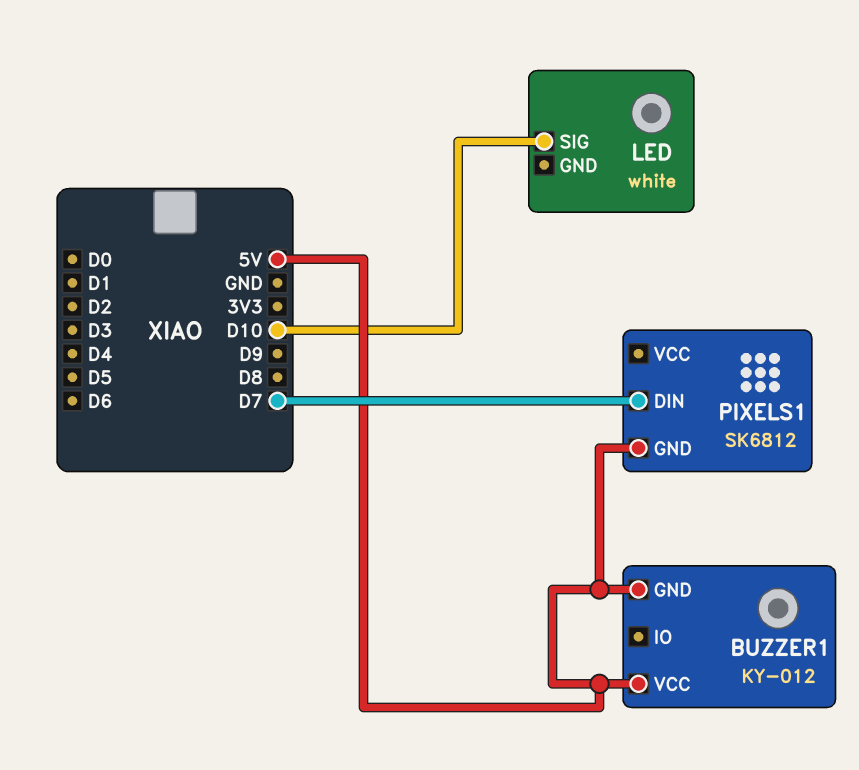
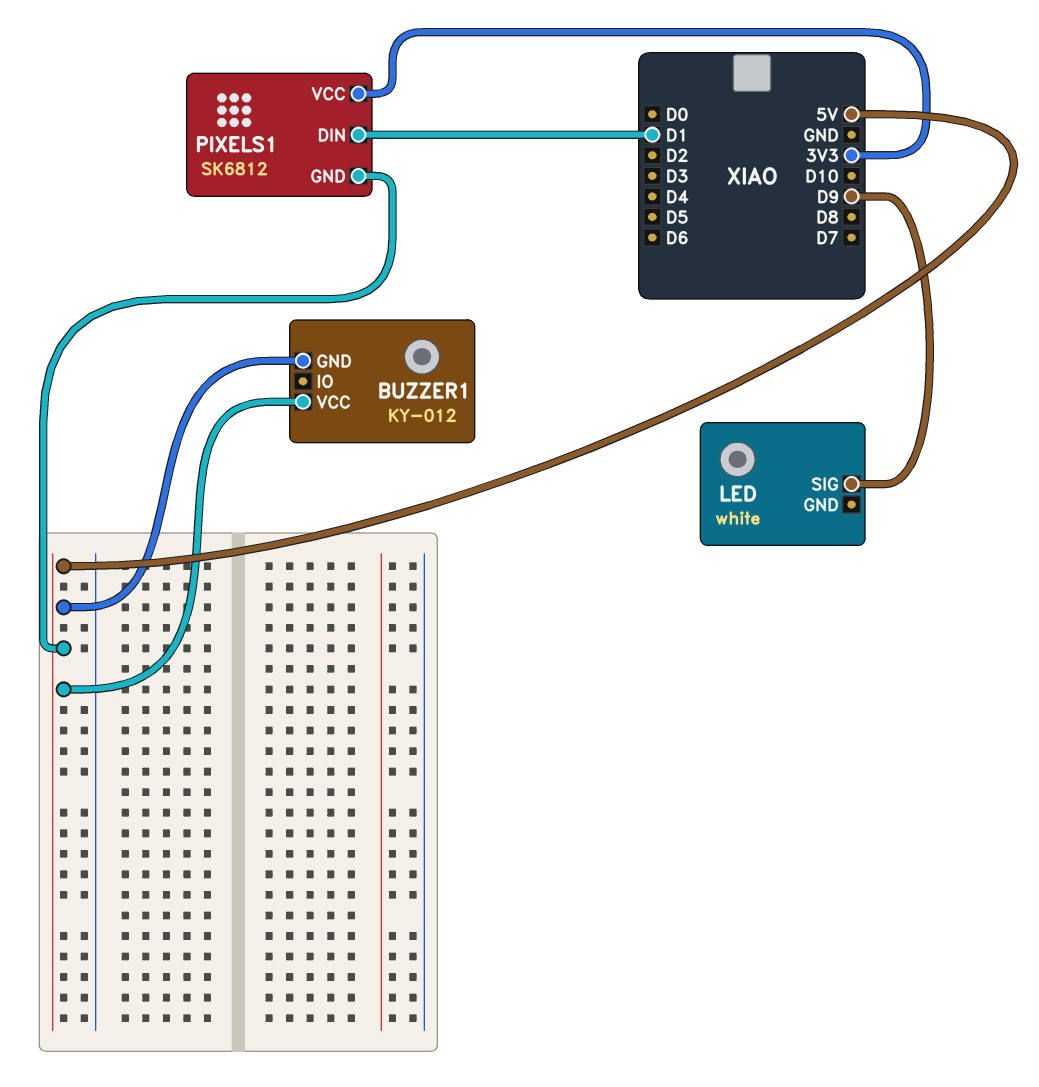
LED pin SIG: D10 -> D9
PIXELS1 pin DIN: D7 -> D1
PIXELS1 pin VCC: none -> 3V3

